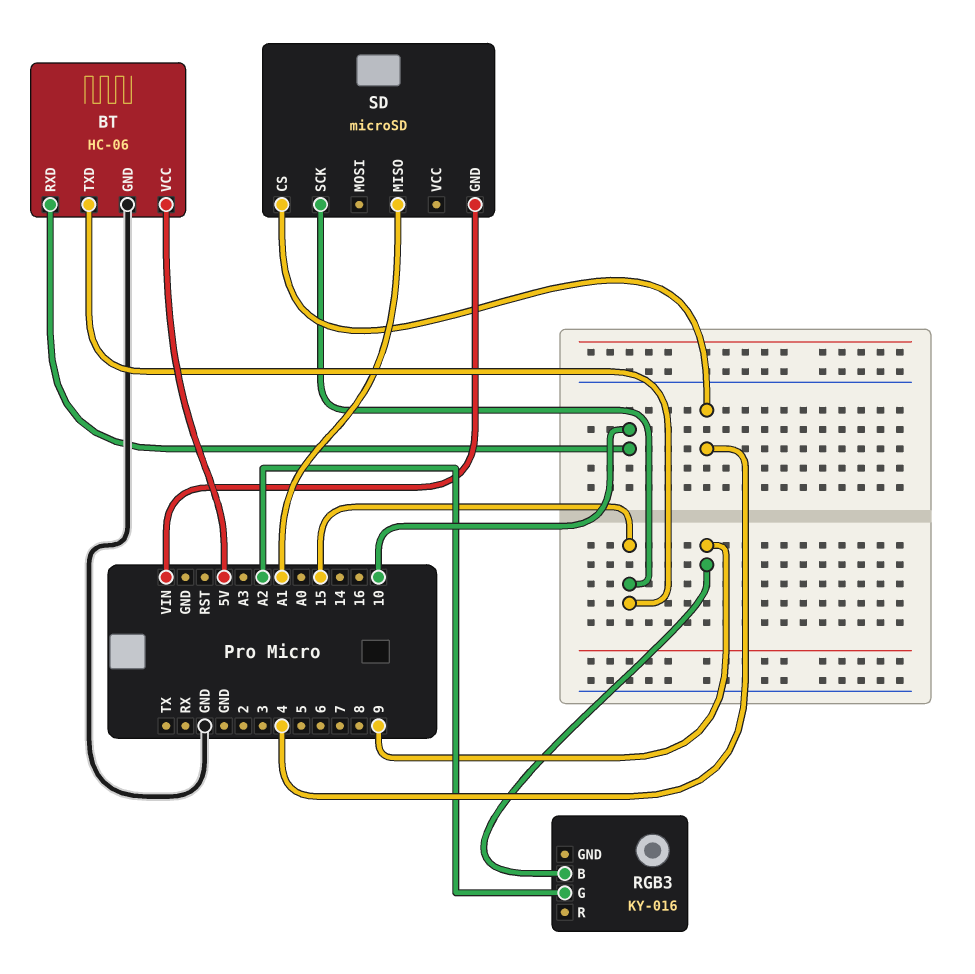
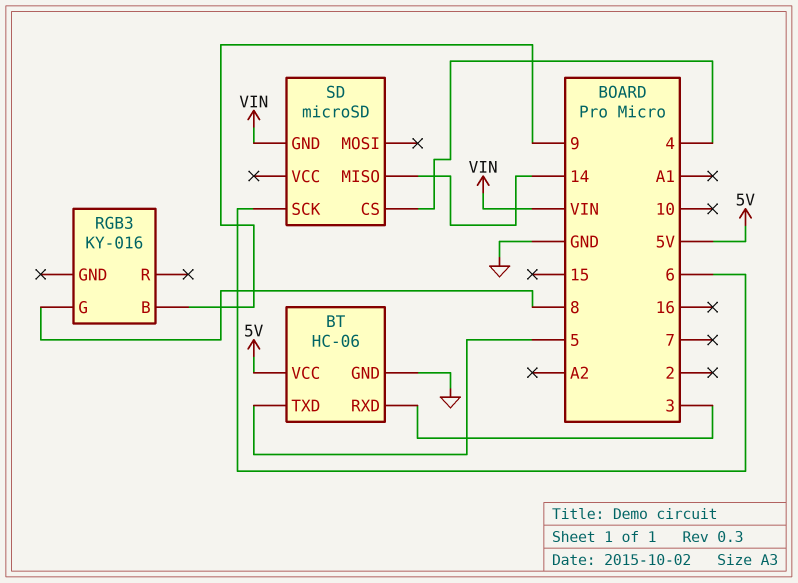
BT pin RXD: 10 -> 3
BT pin TXD: 15 -> 5
RGB3 pin G: A2 -> 8
SD pin MISO: A1 -> 14
SD pin SCK: 15 -> 6

